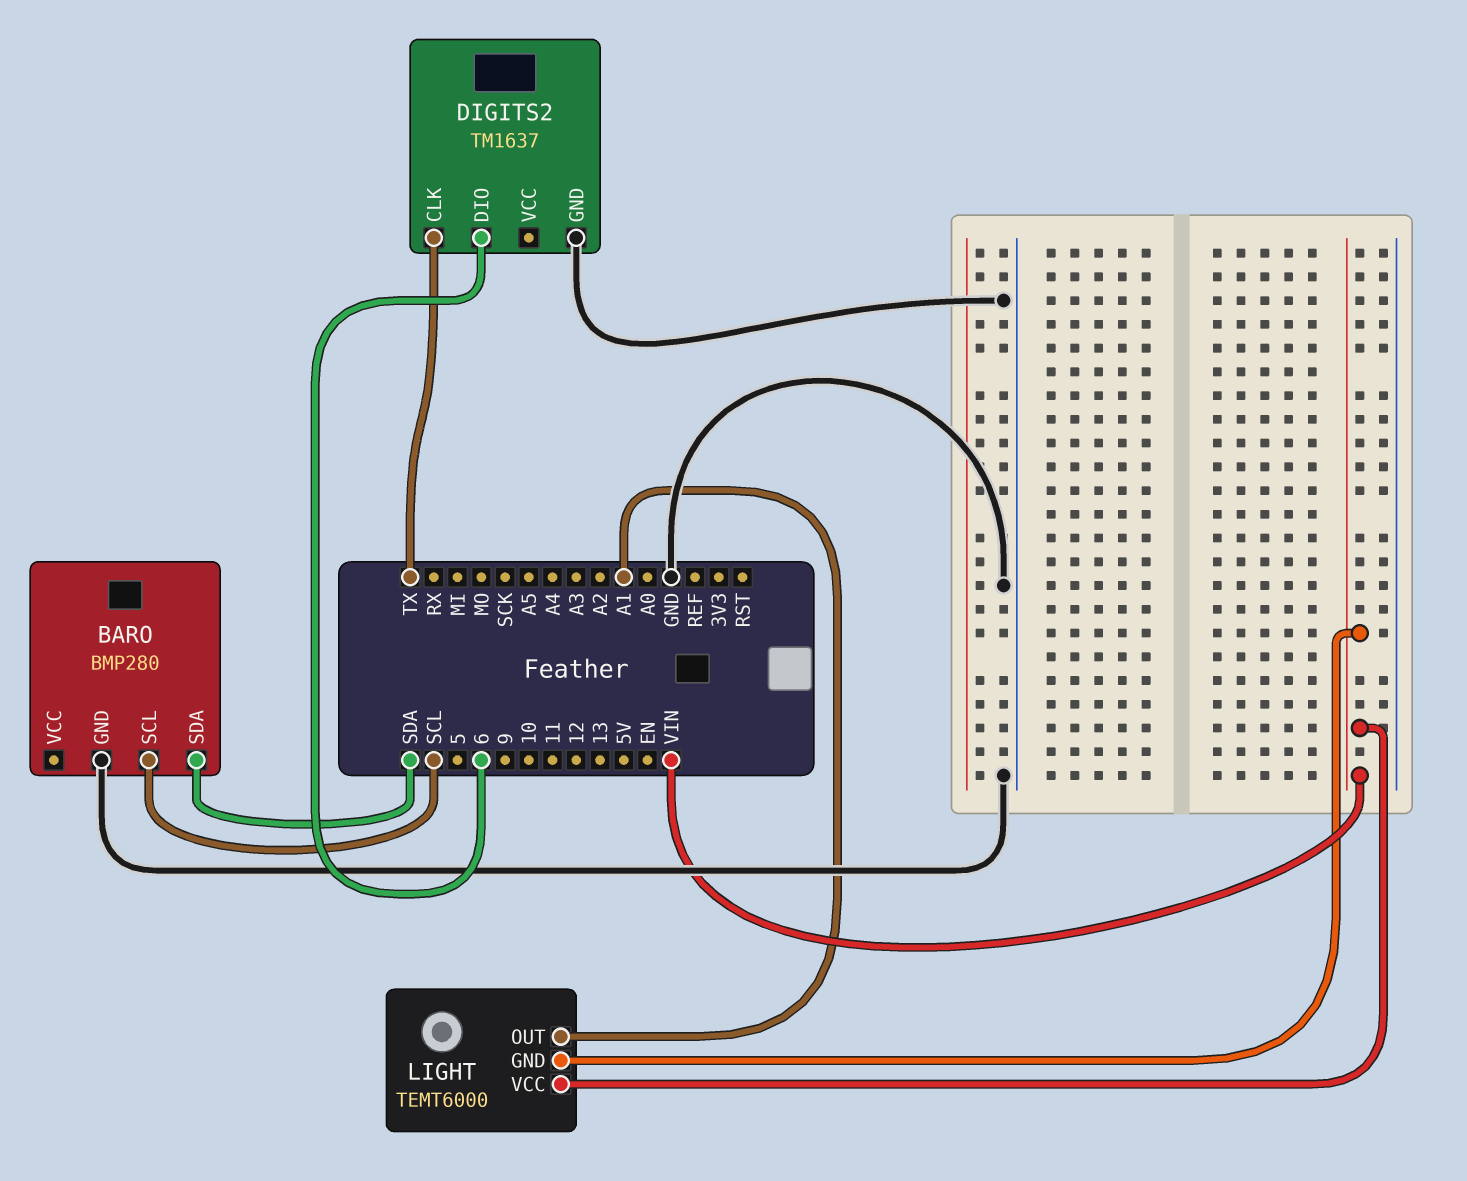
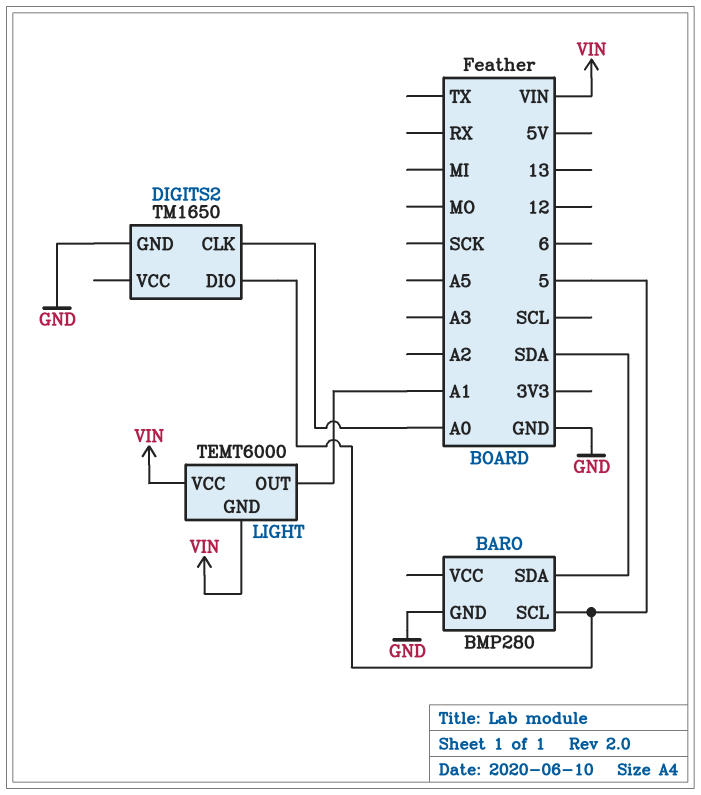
BARO pin SCL: SCL -> 5
DIGITS2: TM1637 -> TM1650
DIGITS2 pin CLK: TX -> A0
DIGITS2 pin DIO: 6 -> 5

